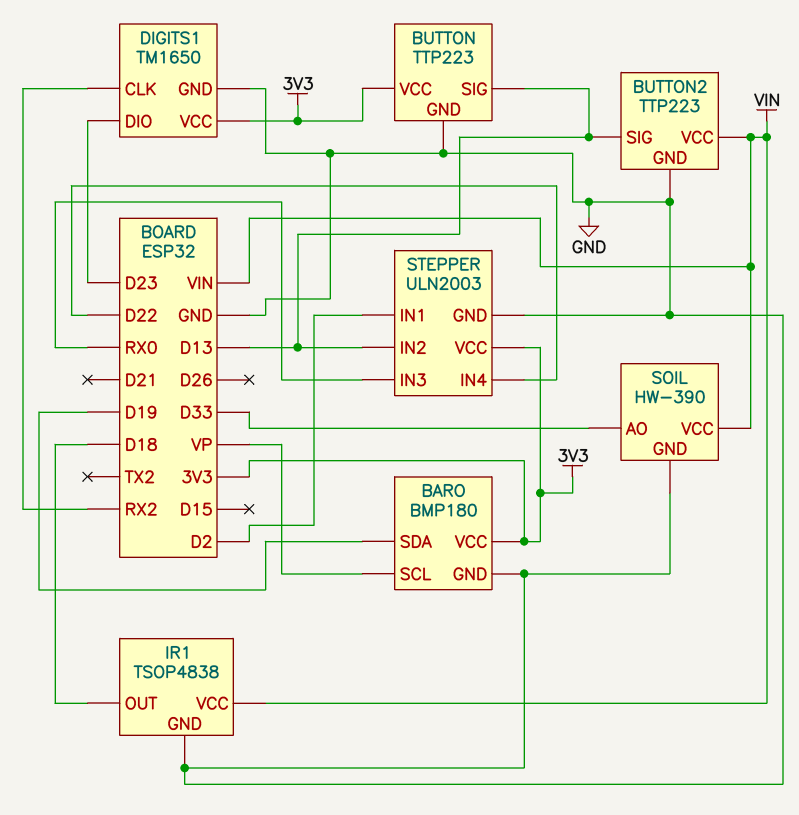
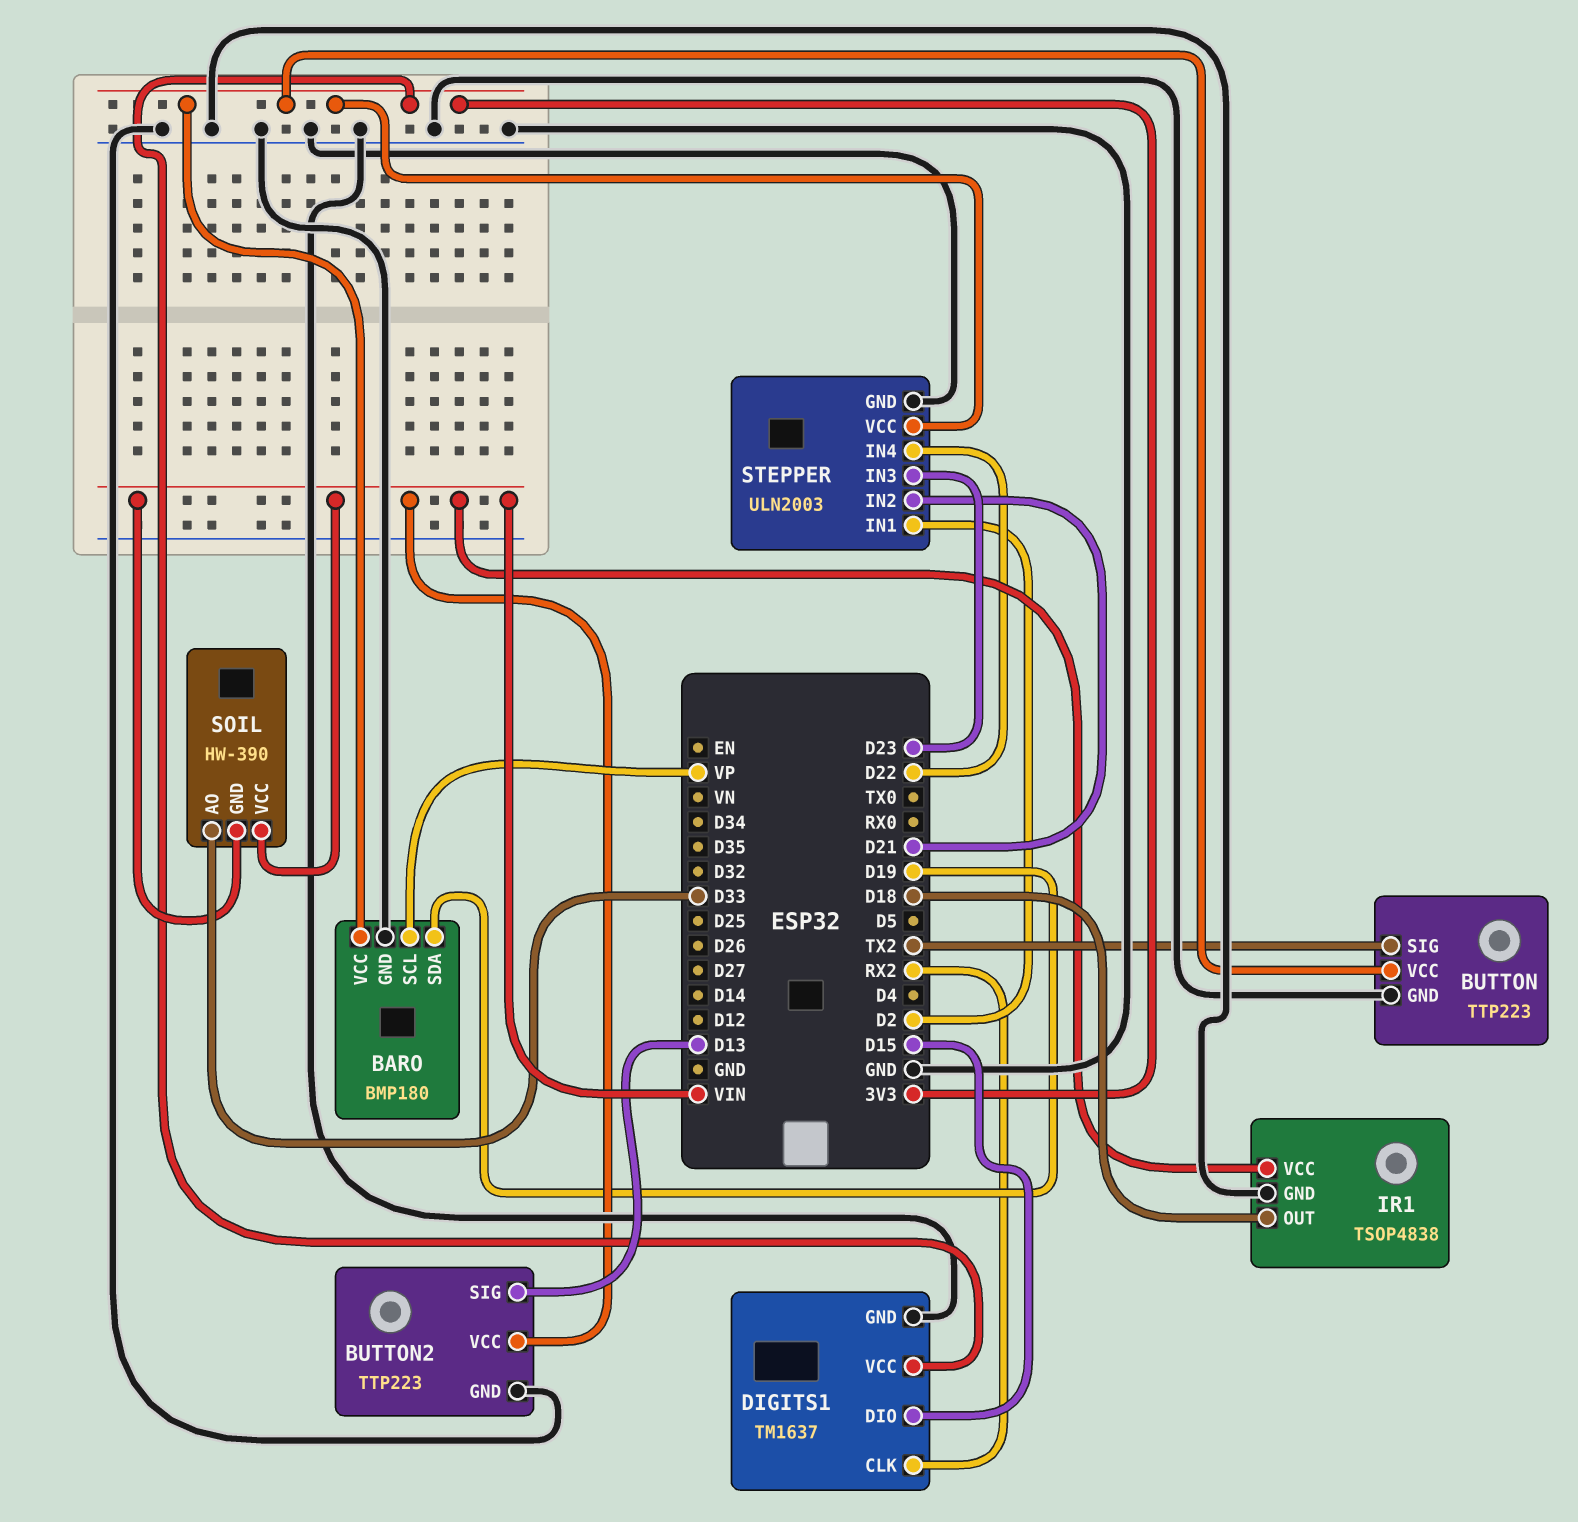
BUTTON pin SIG: D13 -> TX2
DIGITS1: TM1650 -> TM1637
DIGITS1 pin DIO: D23 -> D15
SOIL pin GND: GND -> VIN
STEPPER pin IN2: D13 -> D21
STEPPER pin IN3: RX0 -> D23

